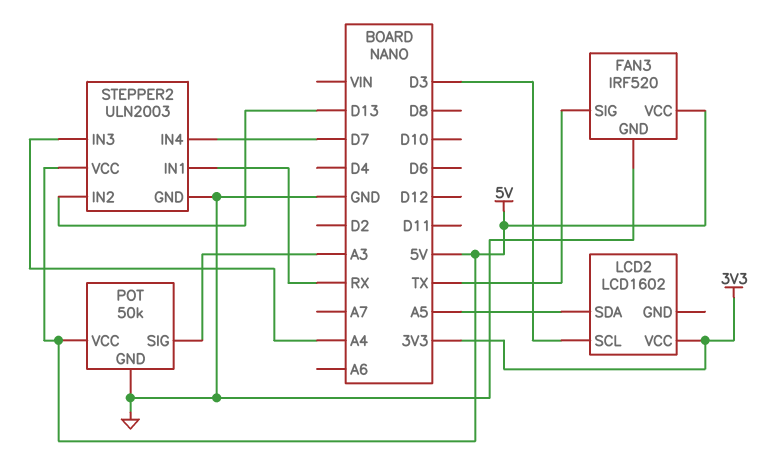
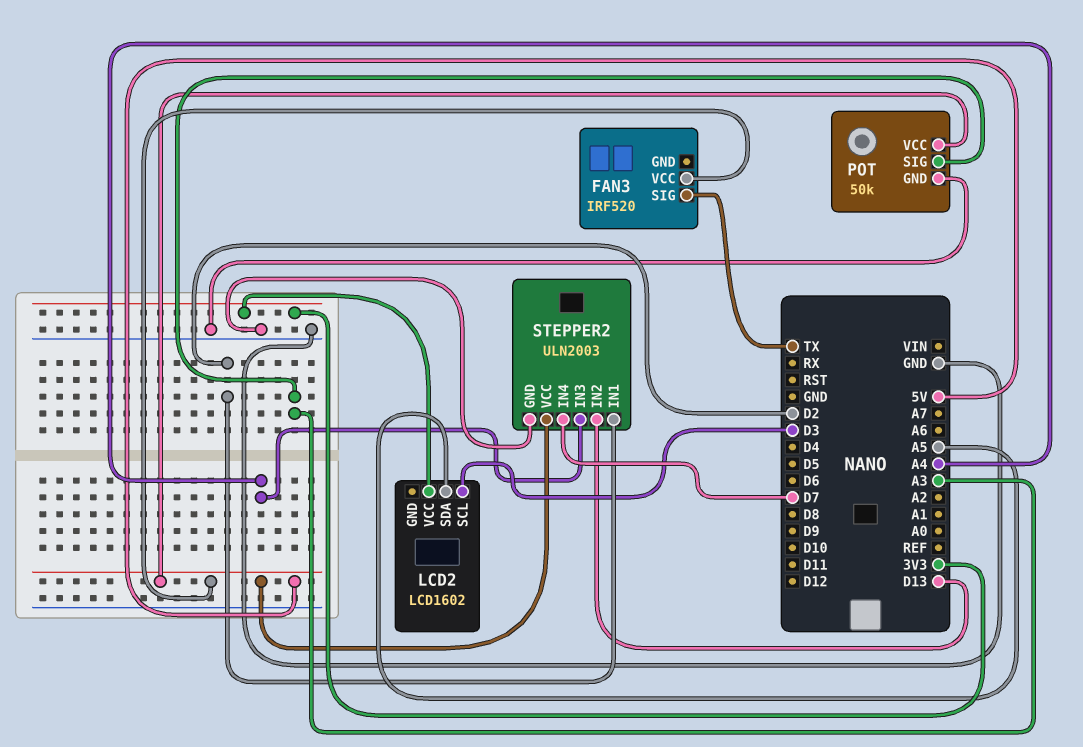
FAN3 pin GND: GND -> none
STEPPER2 pin IN1: RX -> D2

